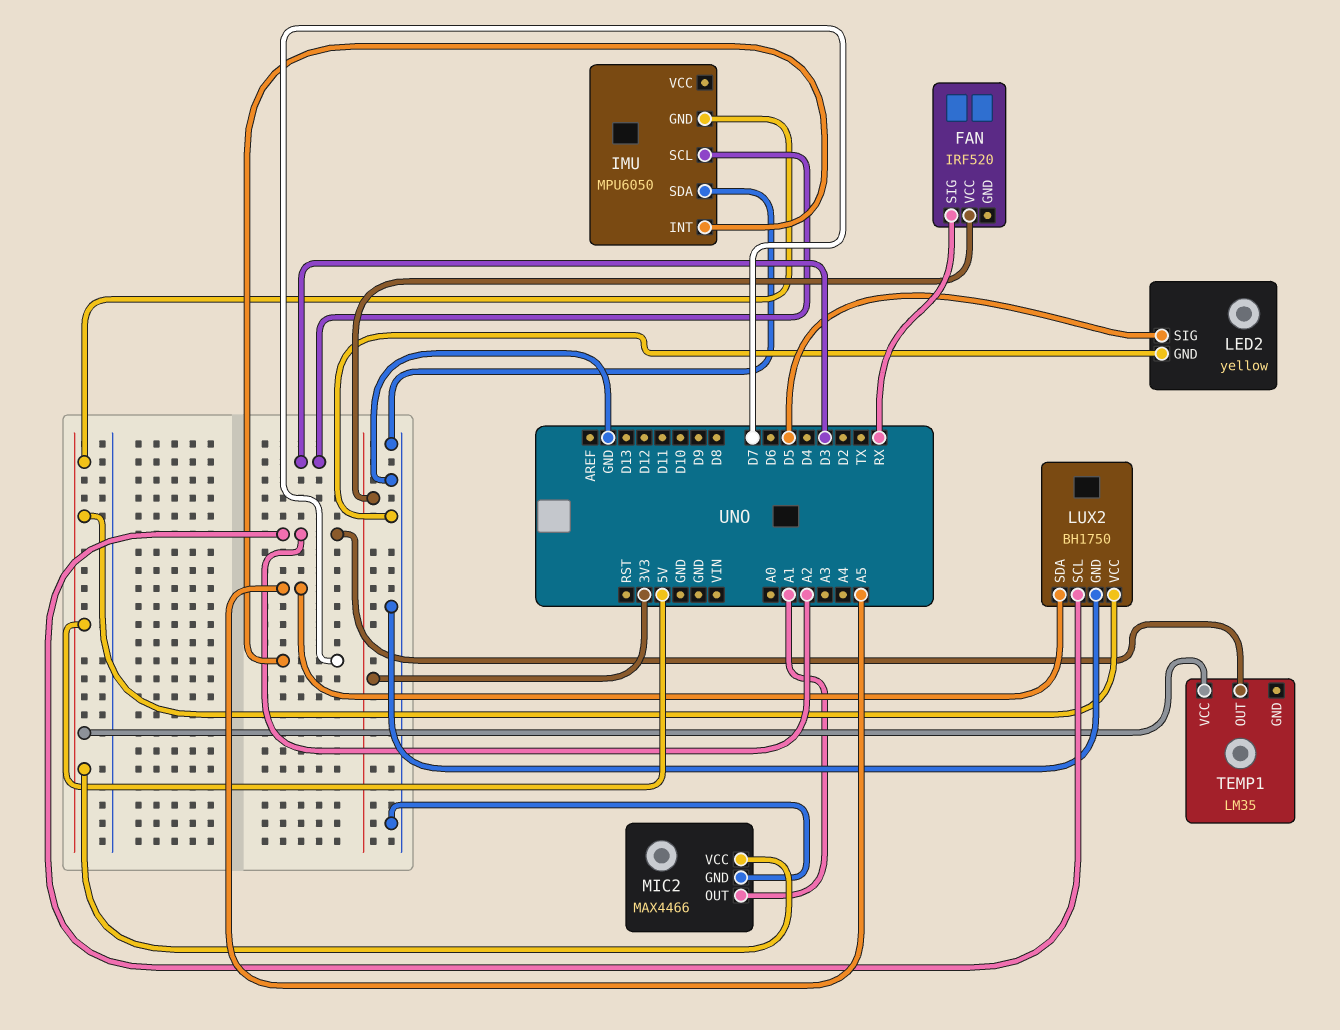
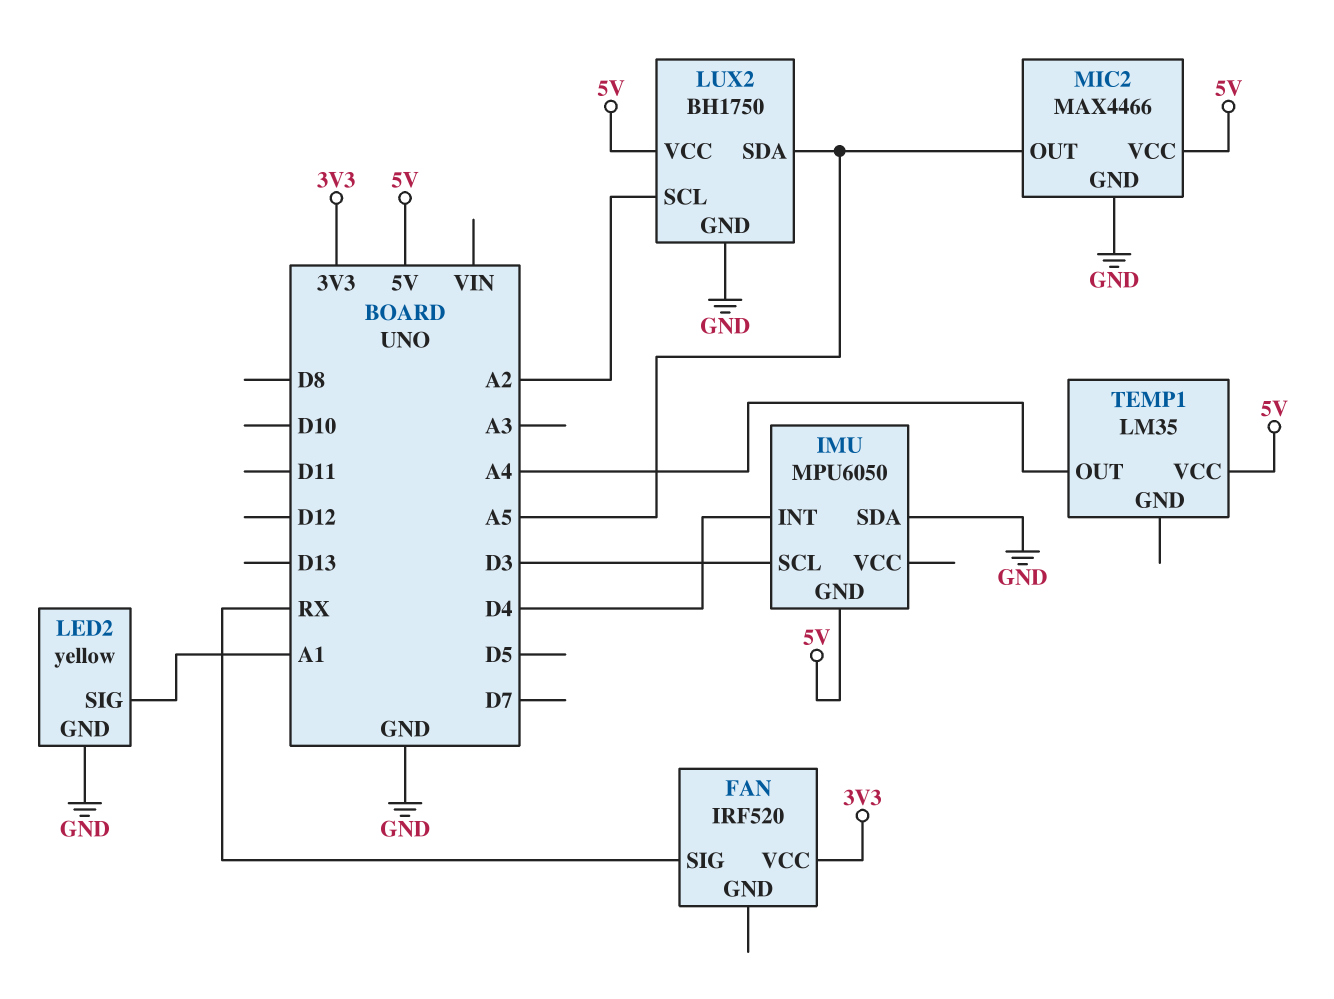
IMU pin INT: D7 -> D4
LED2 pin SIG: D5 -> A1
MIC2 pin OUT: A1 -> A5
TEMP1 pin OUT: A2 -> A4

